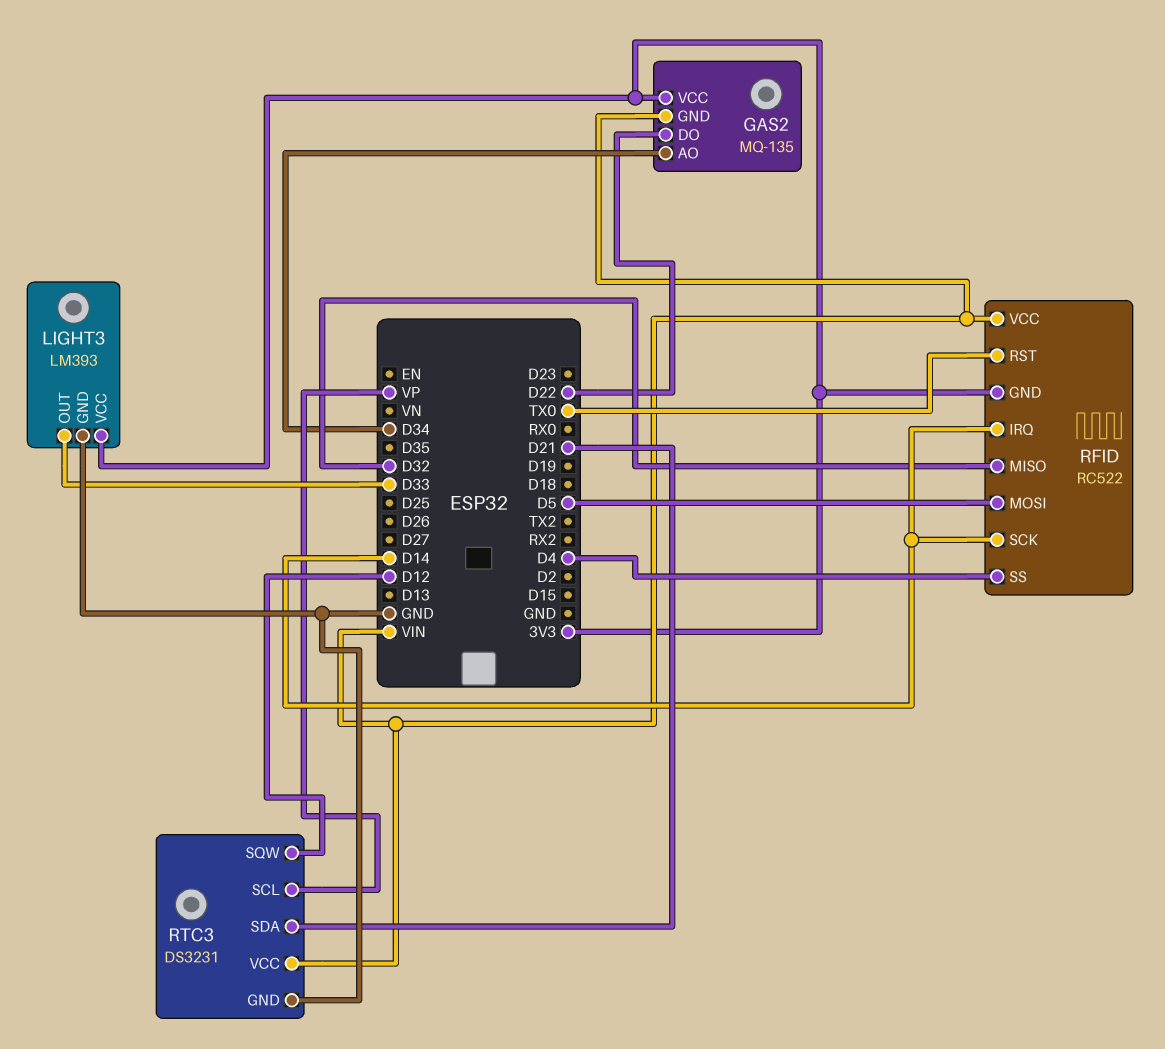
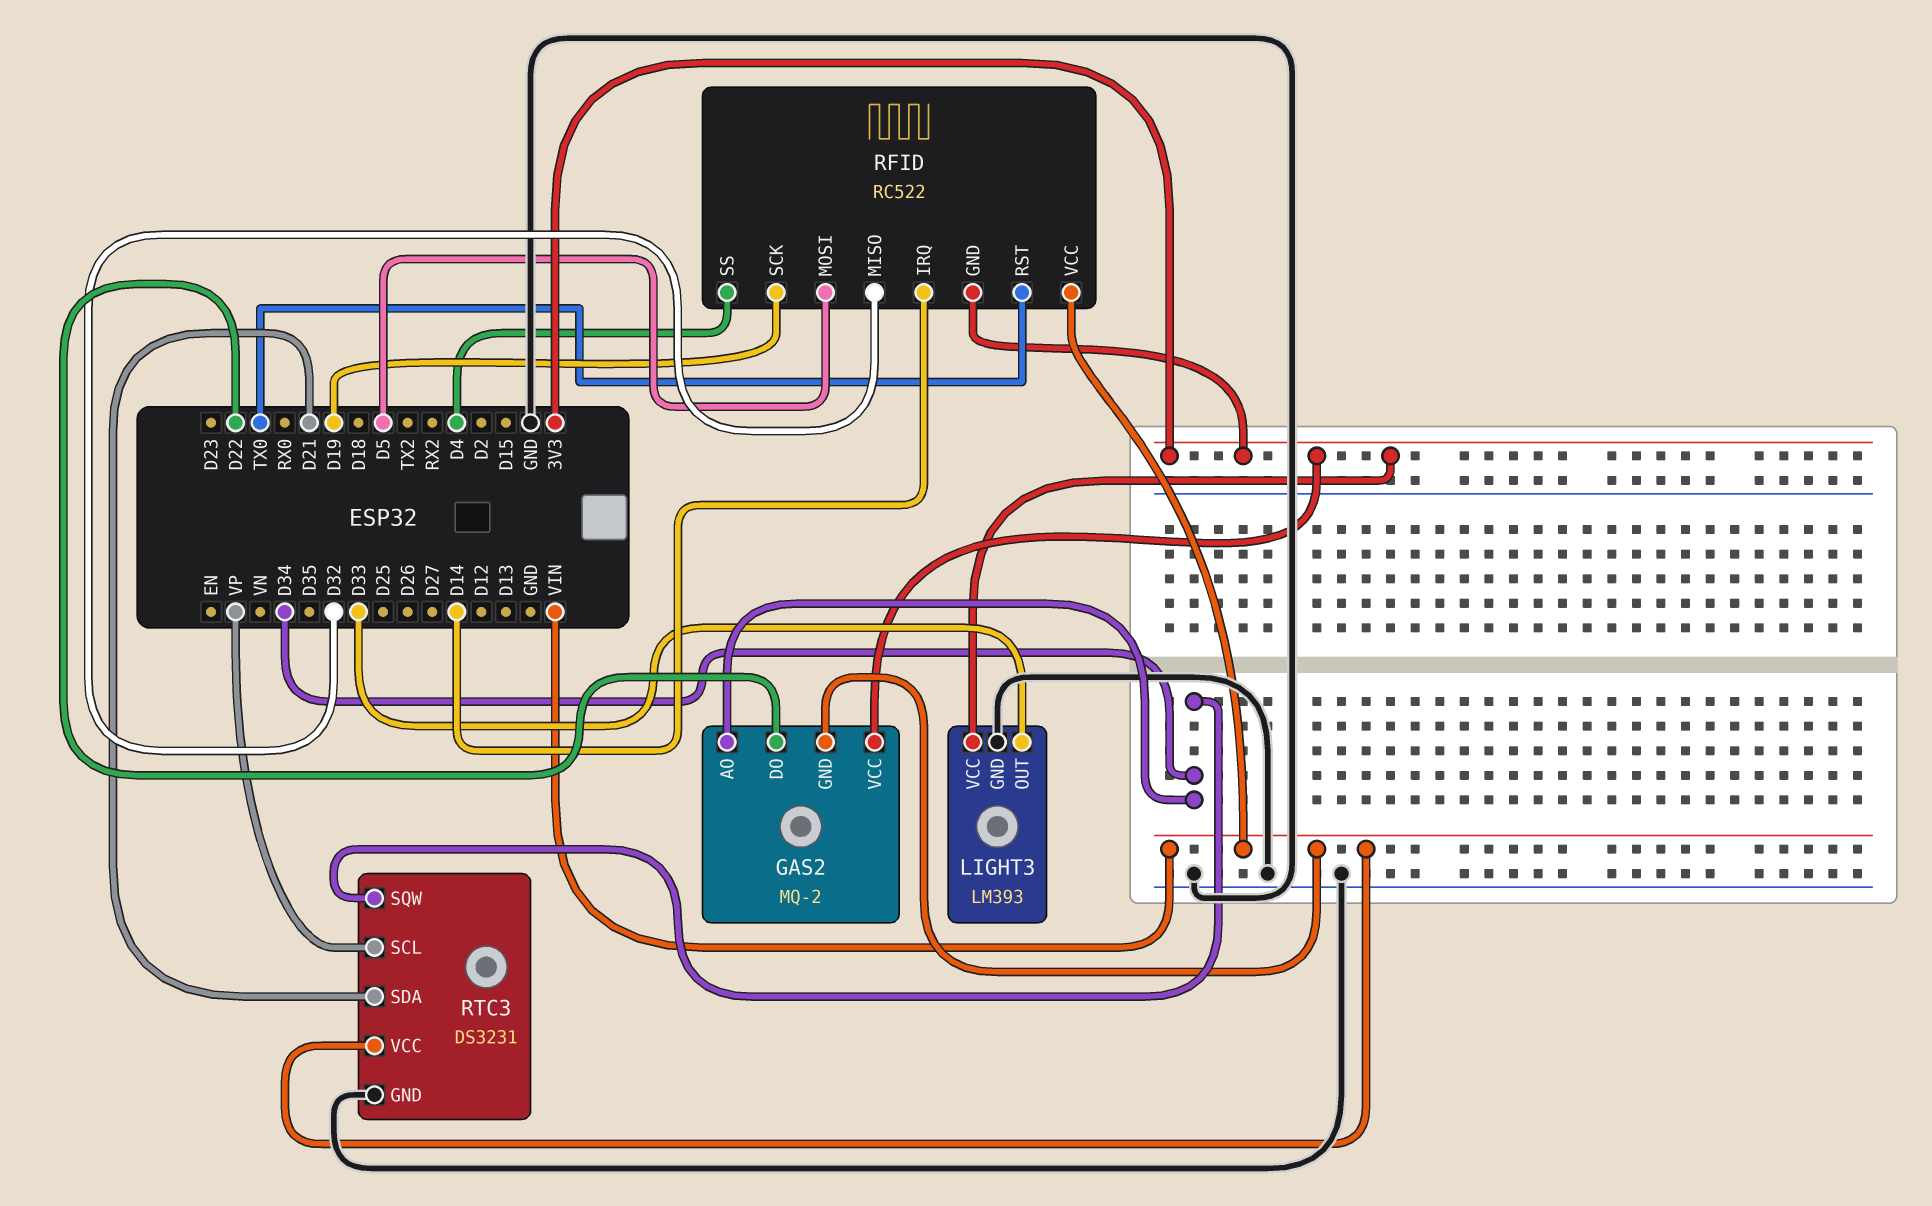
GAS2: MQ-135 -> MQ-2
RFID pin SCK: D14 -> D19
RTC3 pin SQW: D12 -> D34

